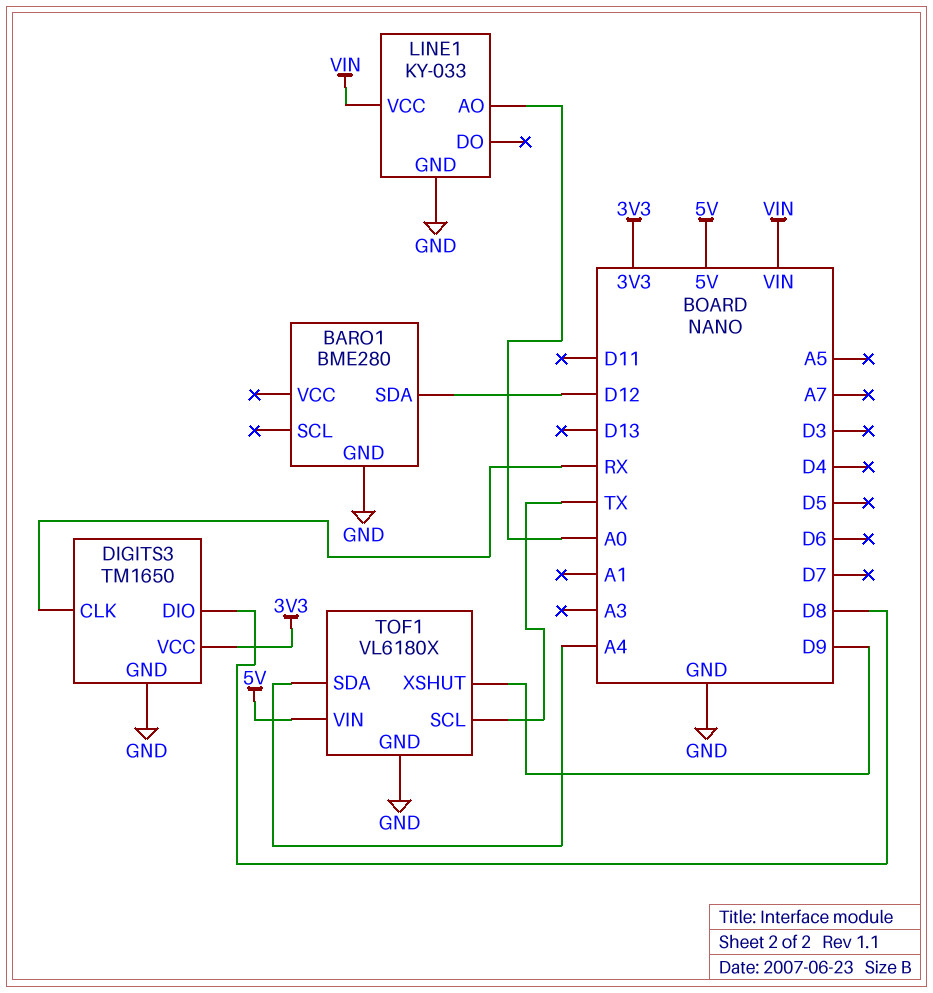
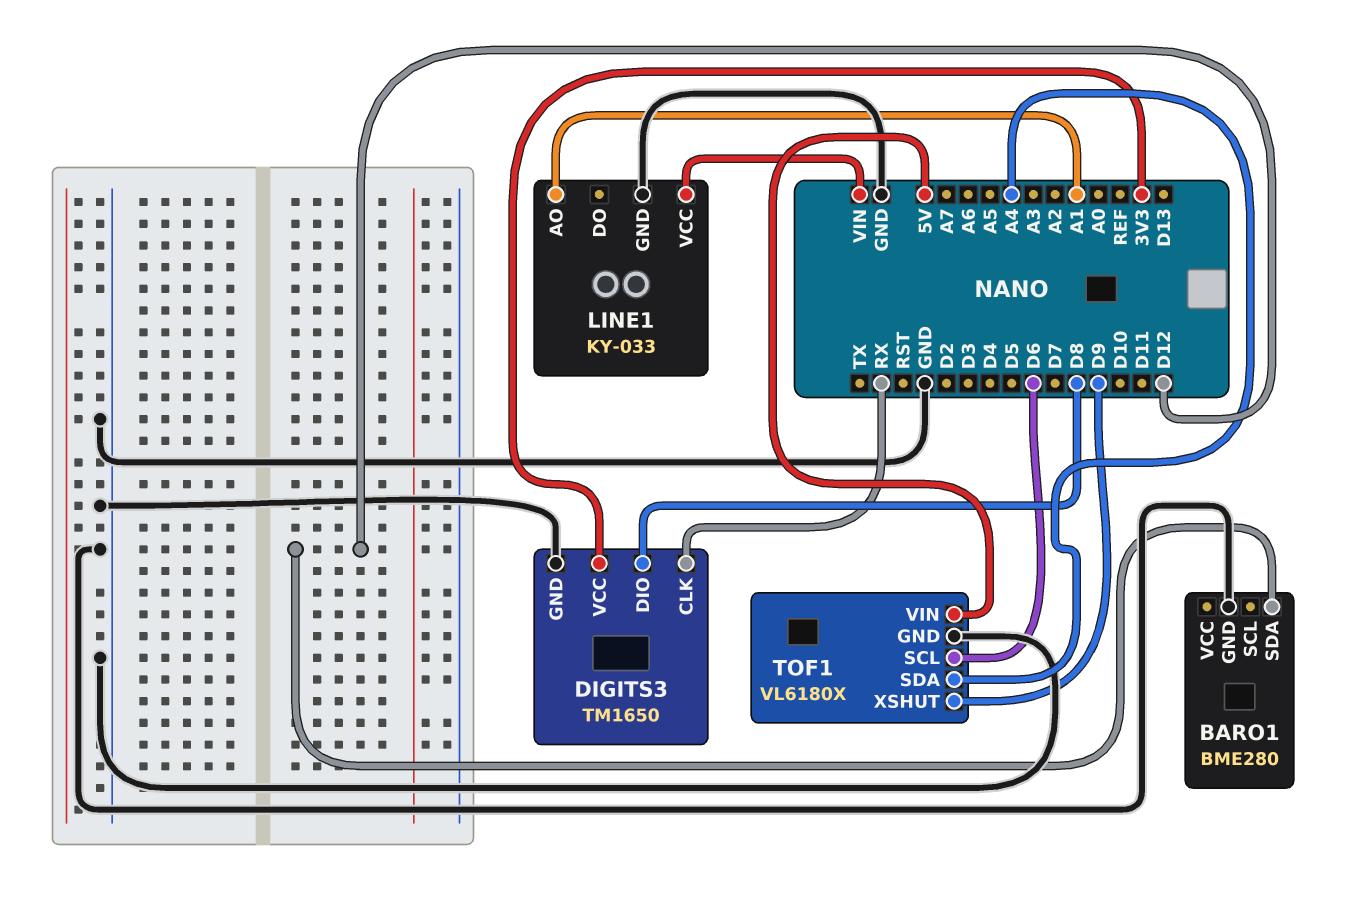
LINE1 pin AO: A0 -> A1
TOF1 pin SCL: TX -> D6

